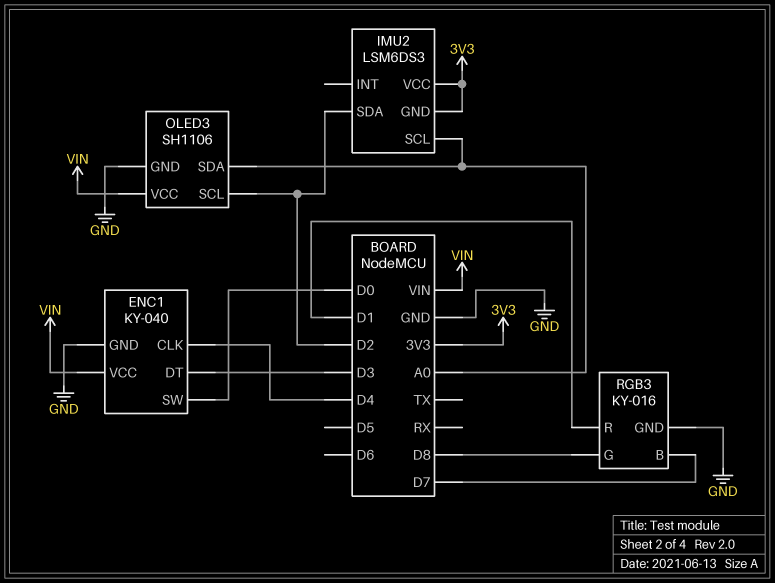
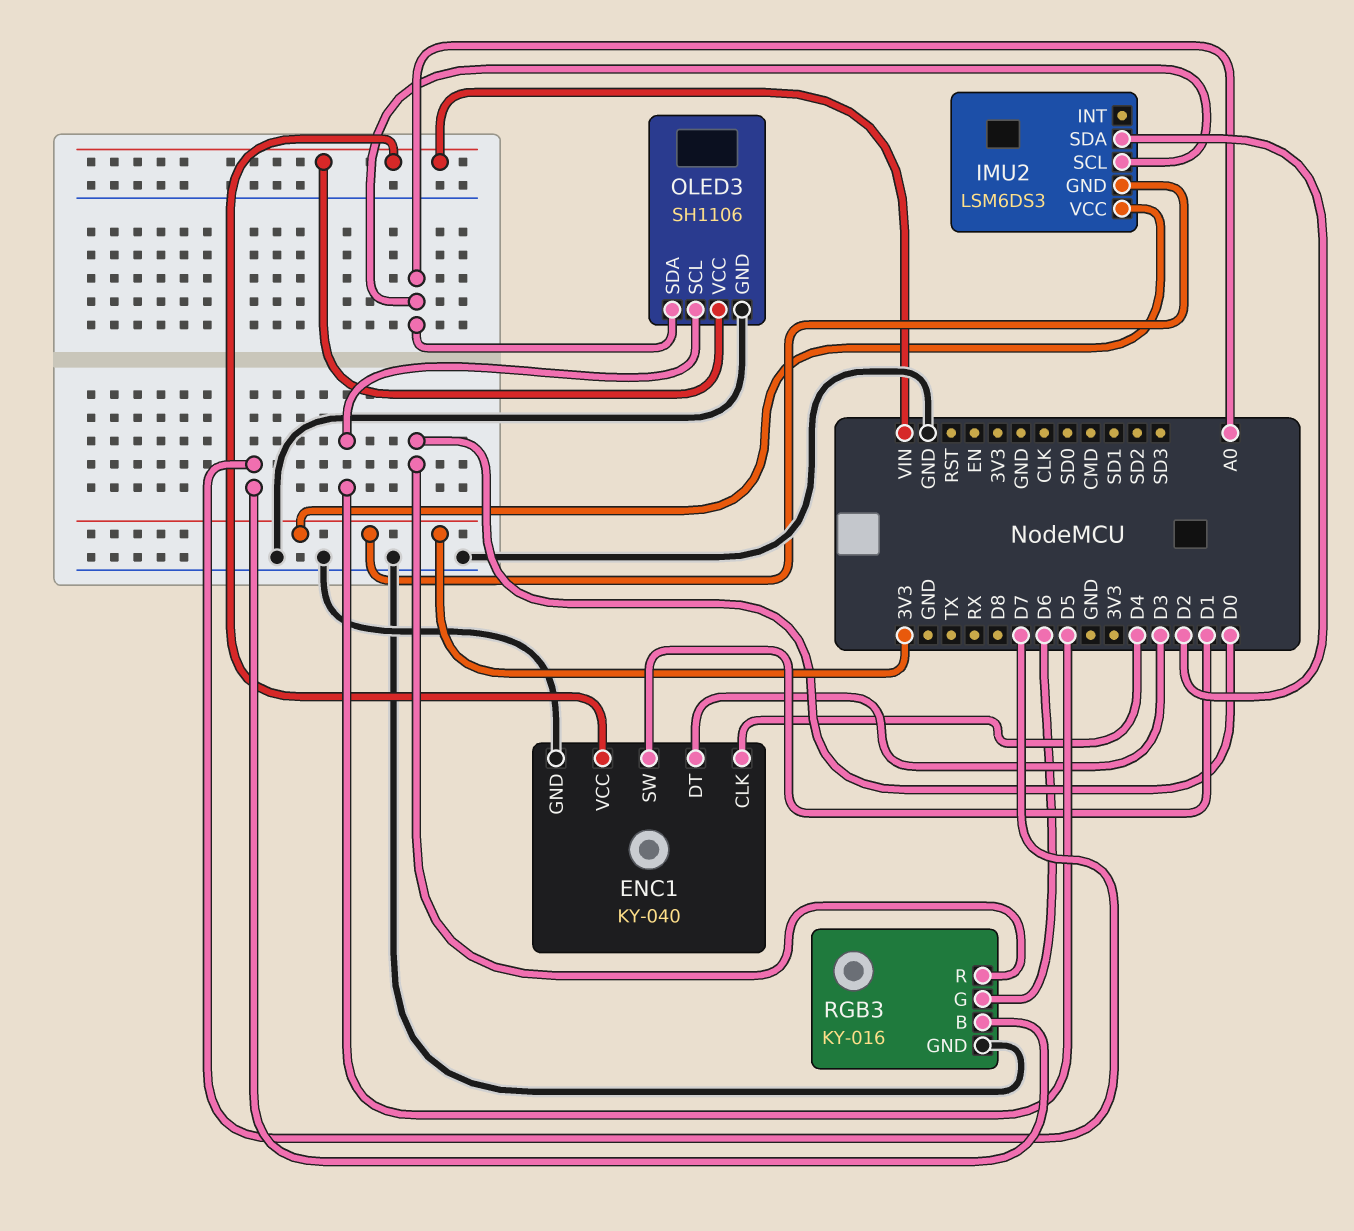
ENC1 pin SW: D0 -> D1
OLED3 pin SCL: D2 -> D5
RGB3 pin G: D8 -> D6
RGB3 pin R: D1 -> D0

